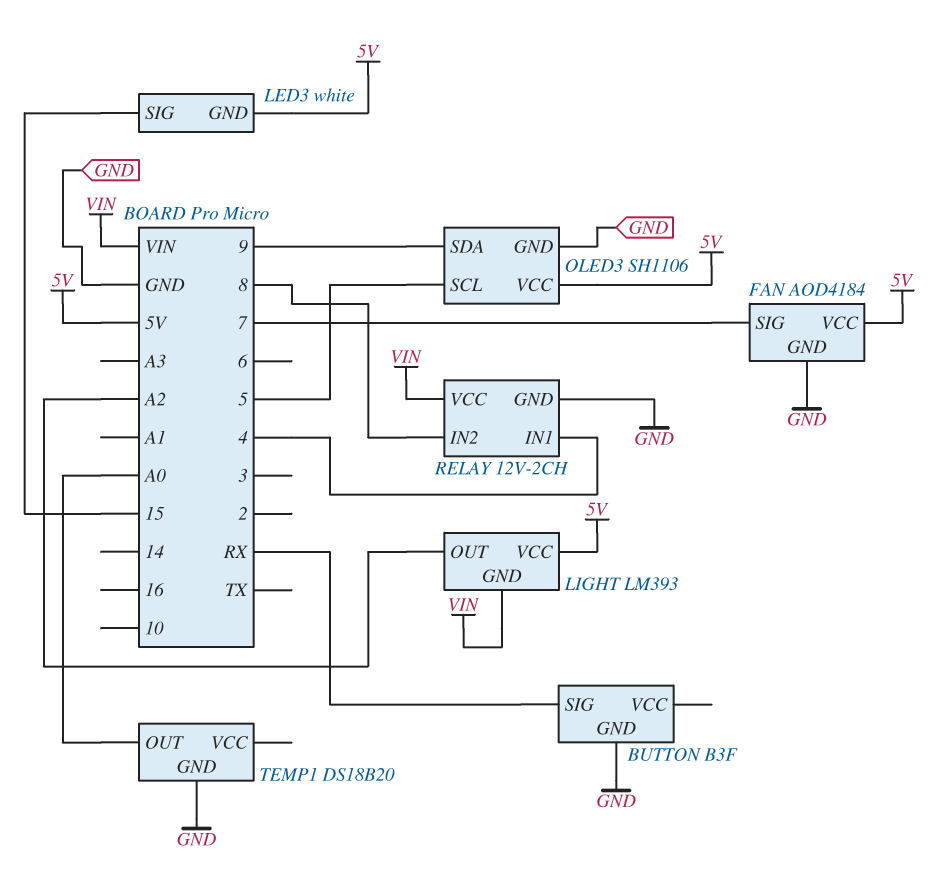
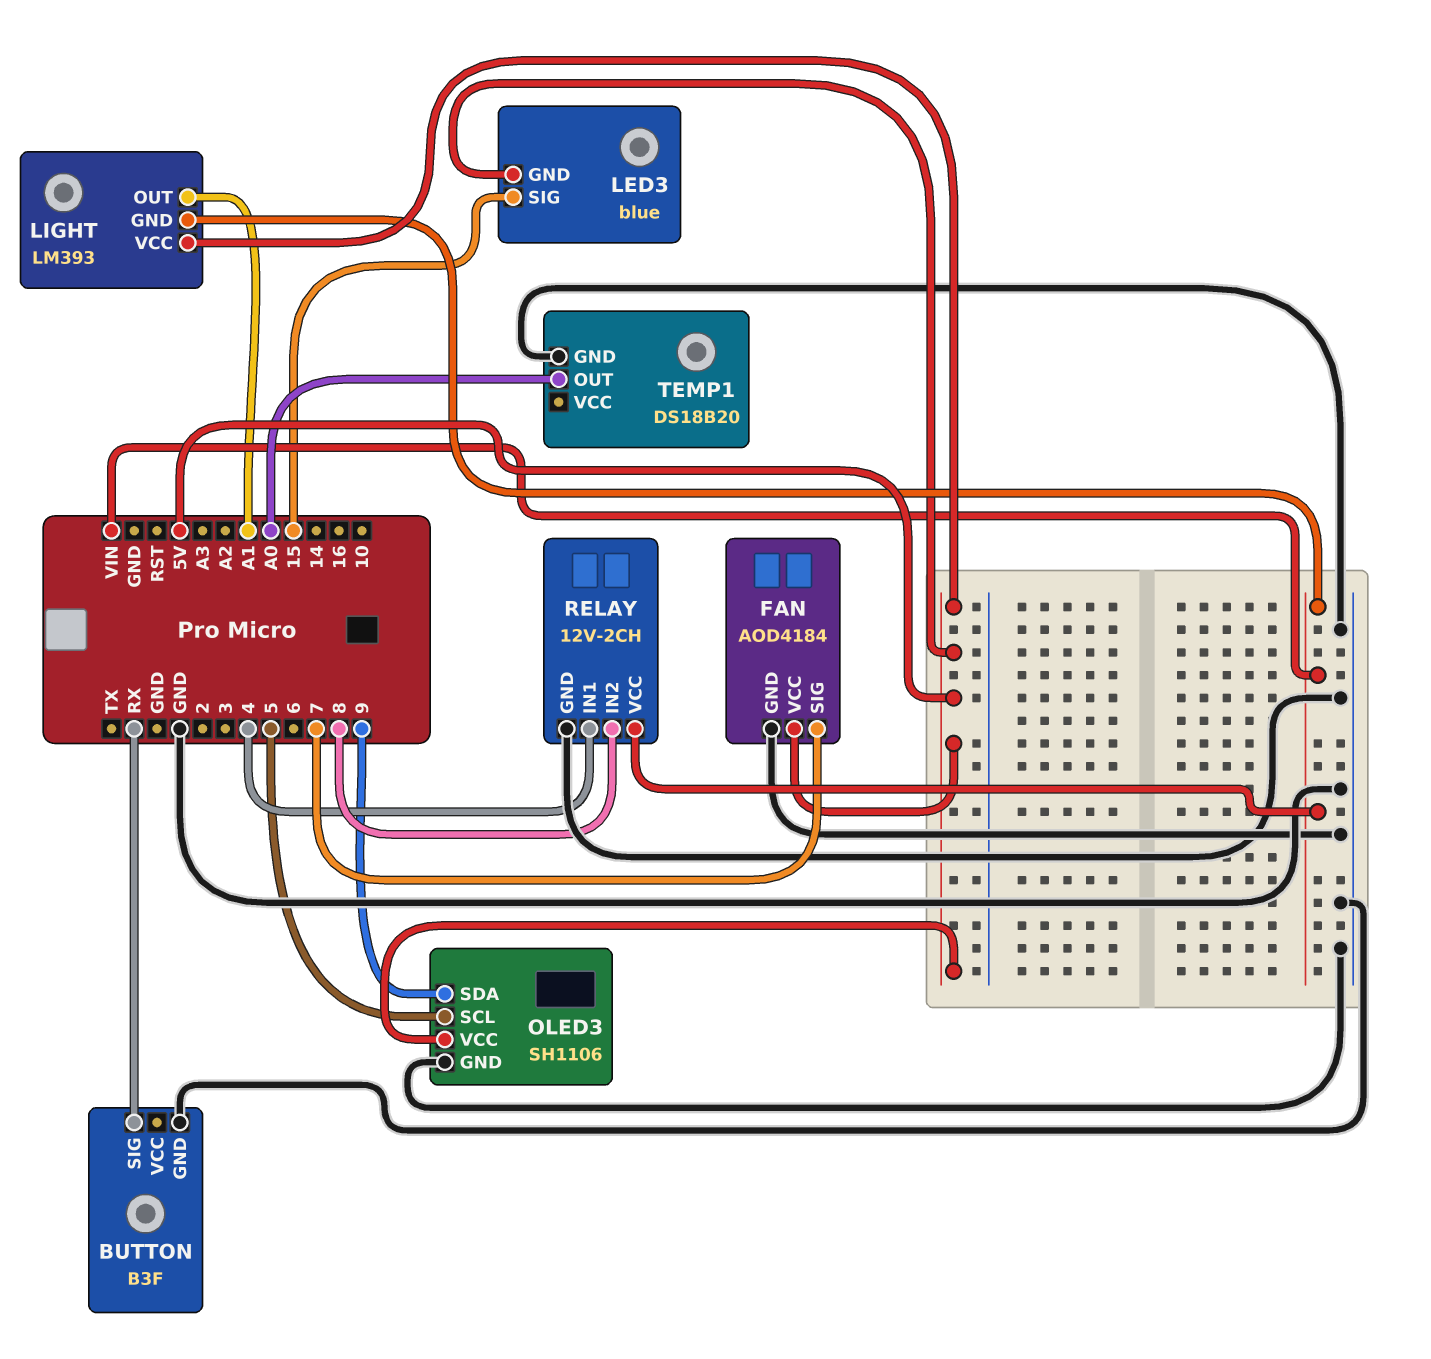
LED3: white -> blue
LIGHT pin OUT: A2 -> A1

